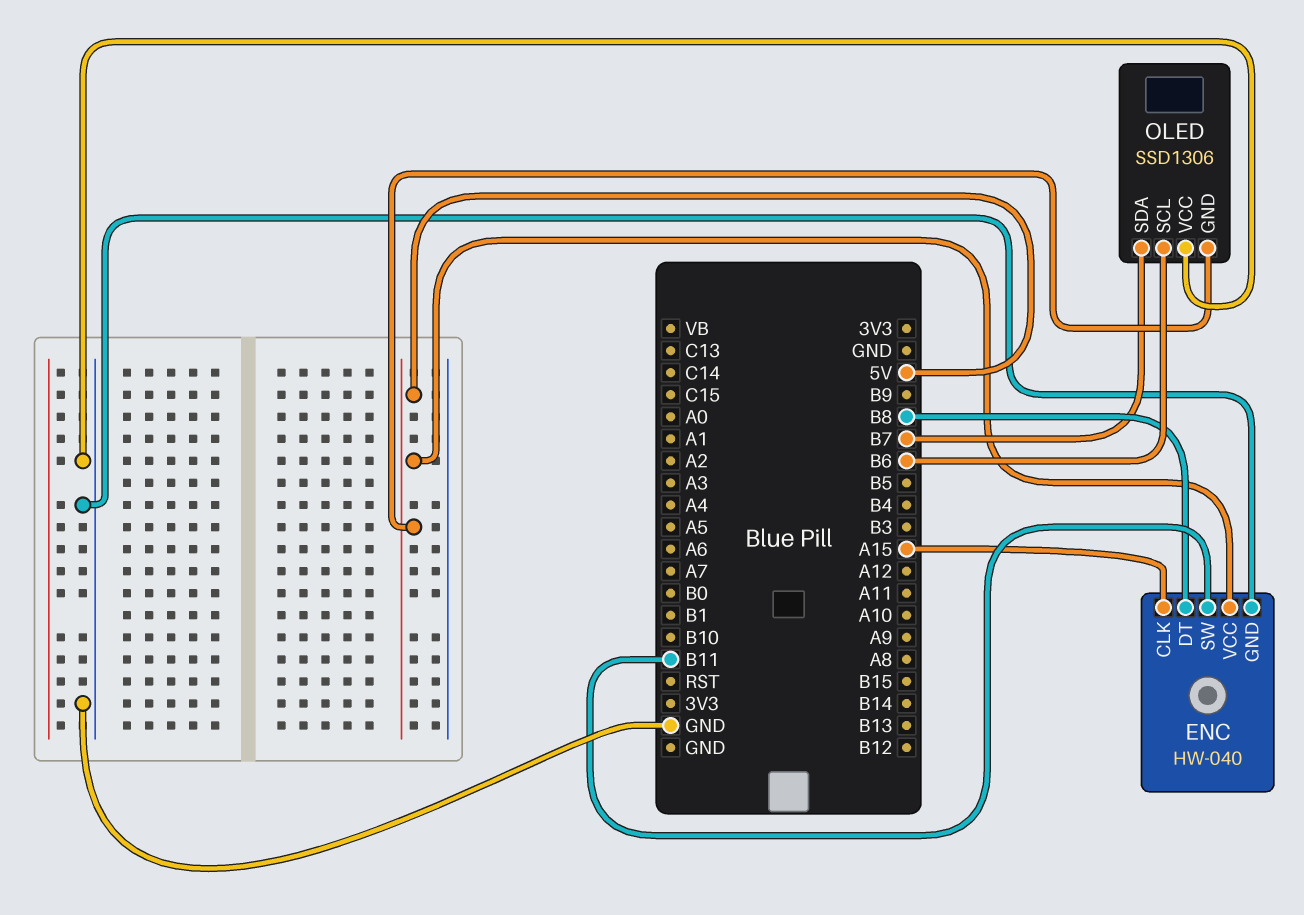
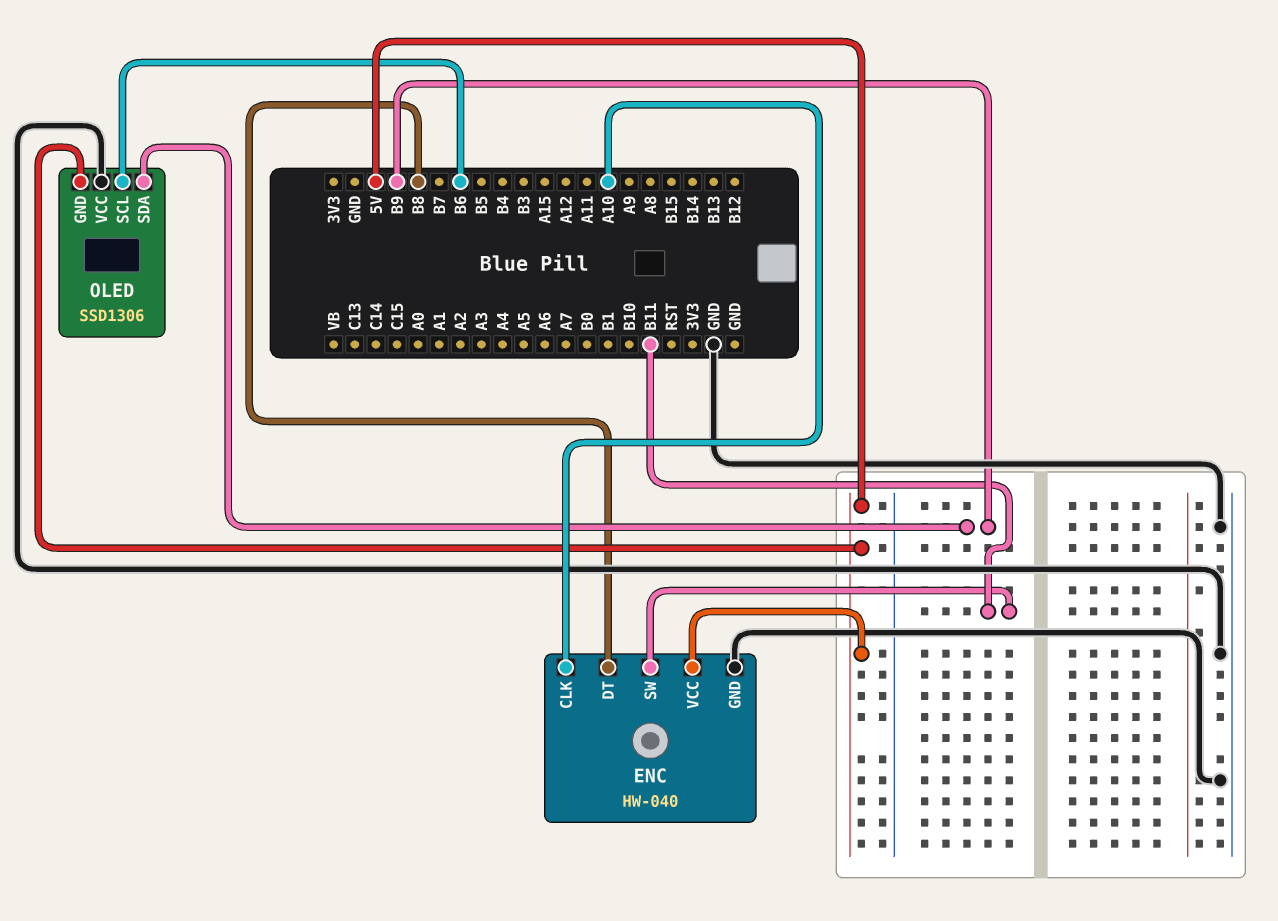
ENC pin CLK: A15 -> A10
OLED pin SDA: B7 -> B9

